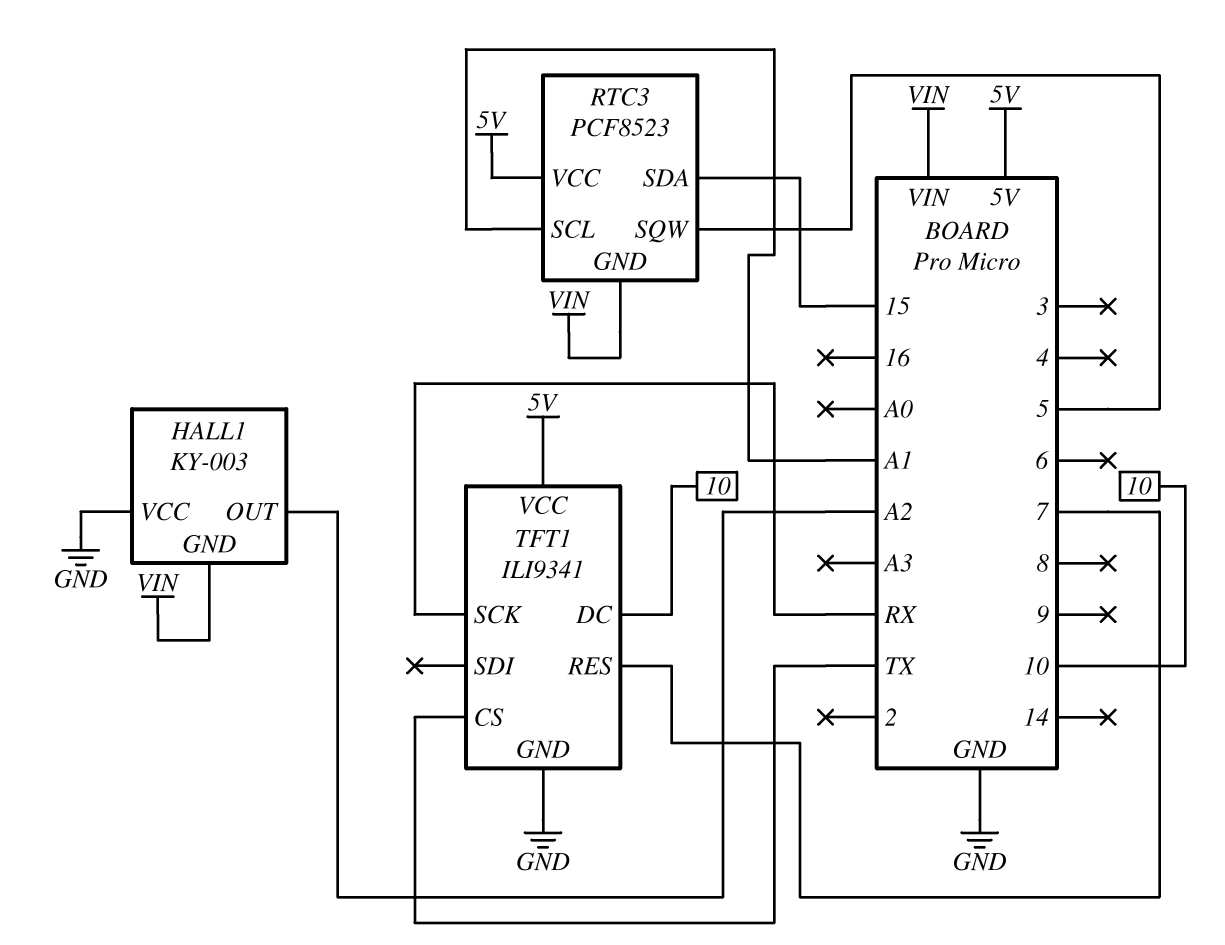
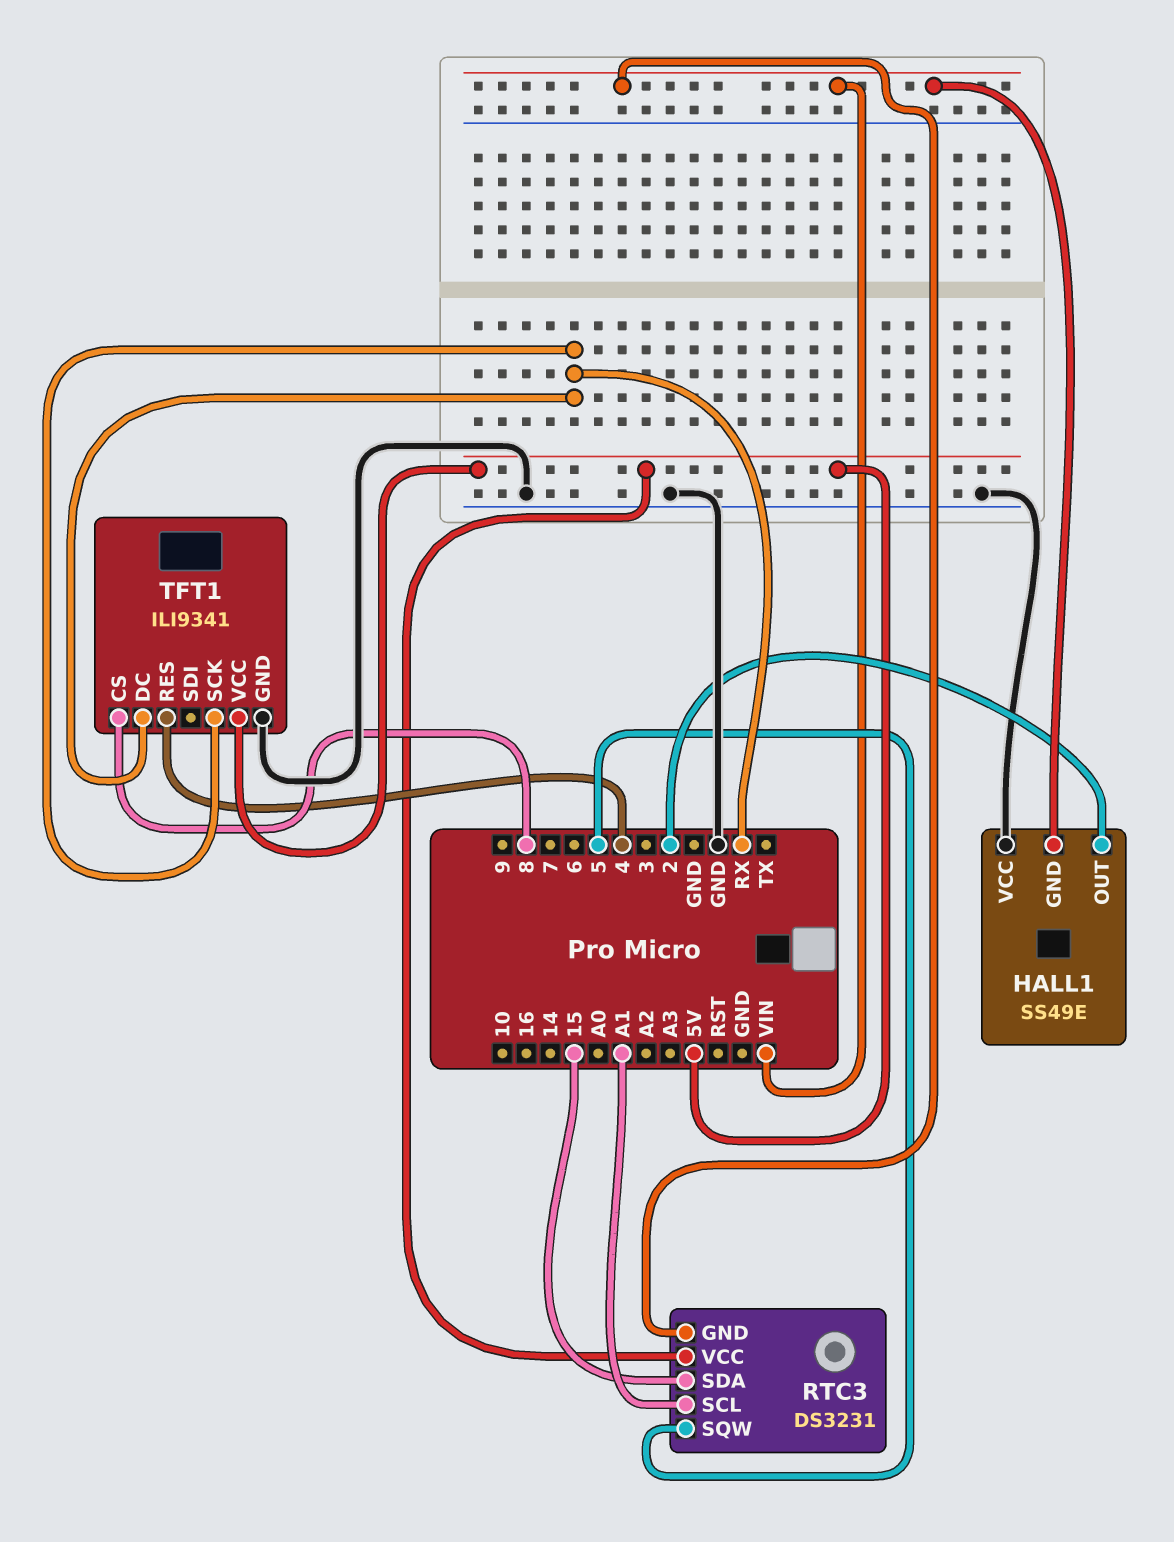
HALL1: KY-003 -> SS49E
HALL1 pin OUT: A2 -> 2
RTC3: PCF8523 -> DS3231
TFT1 pin CS: TX -> 8
TFT1 pin DC: 10 -> RX
TFT1 pin RES: 7 -> 4

